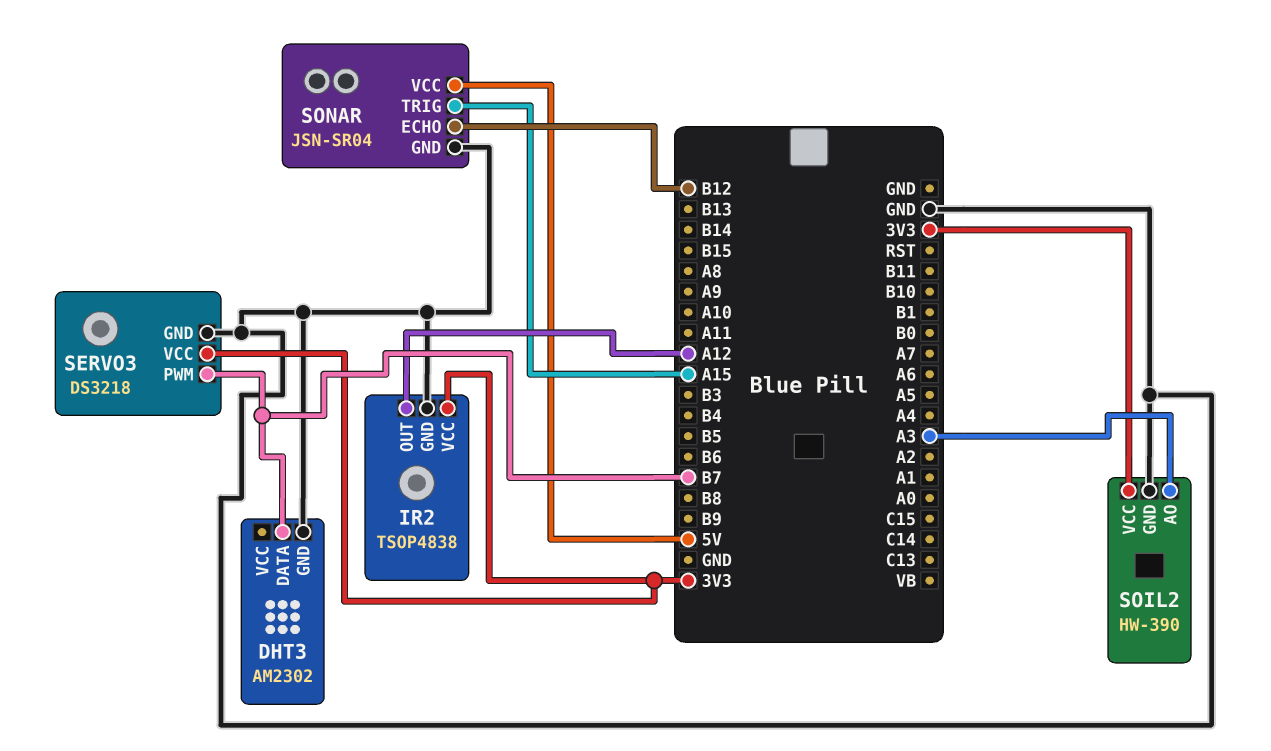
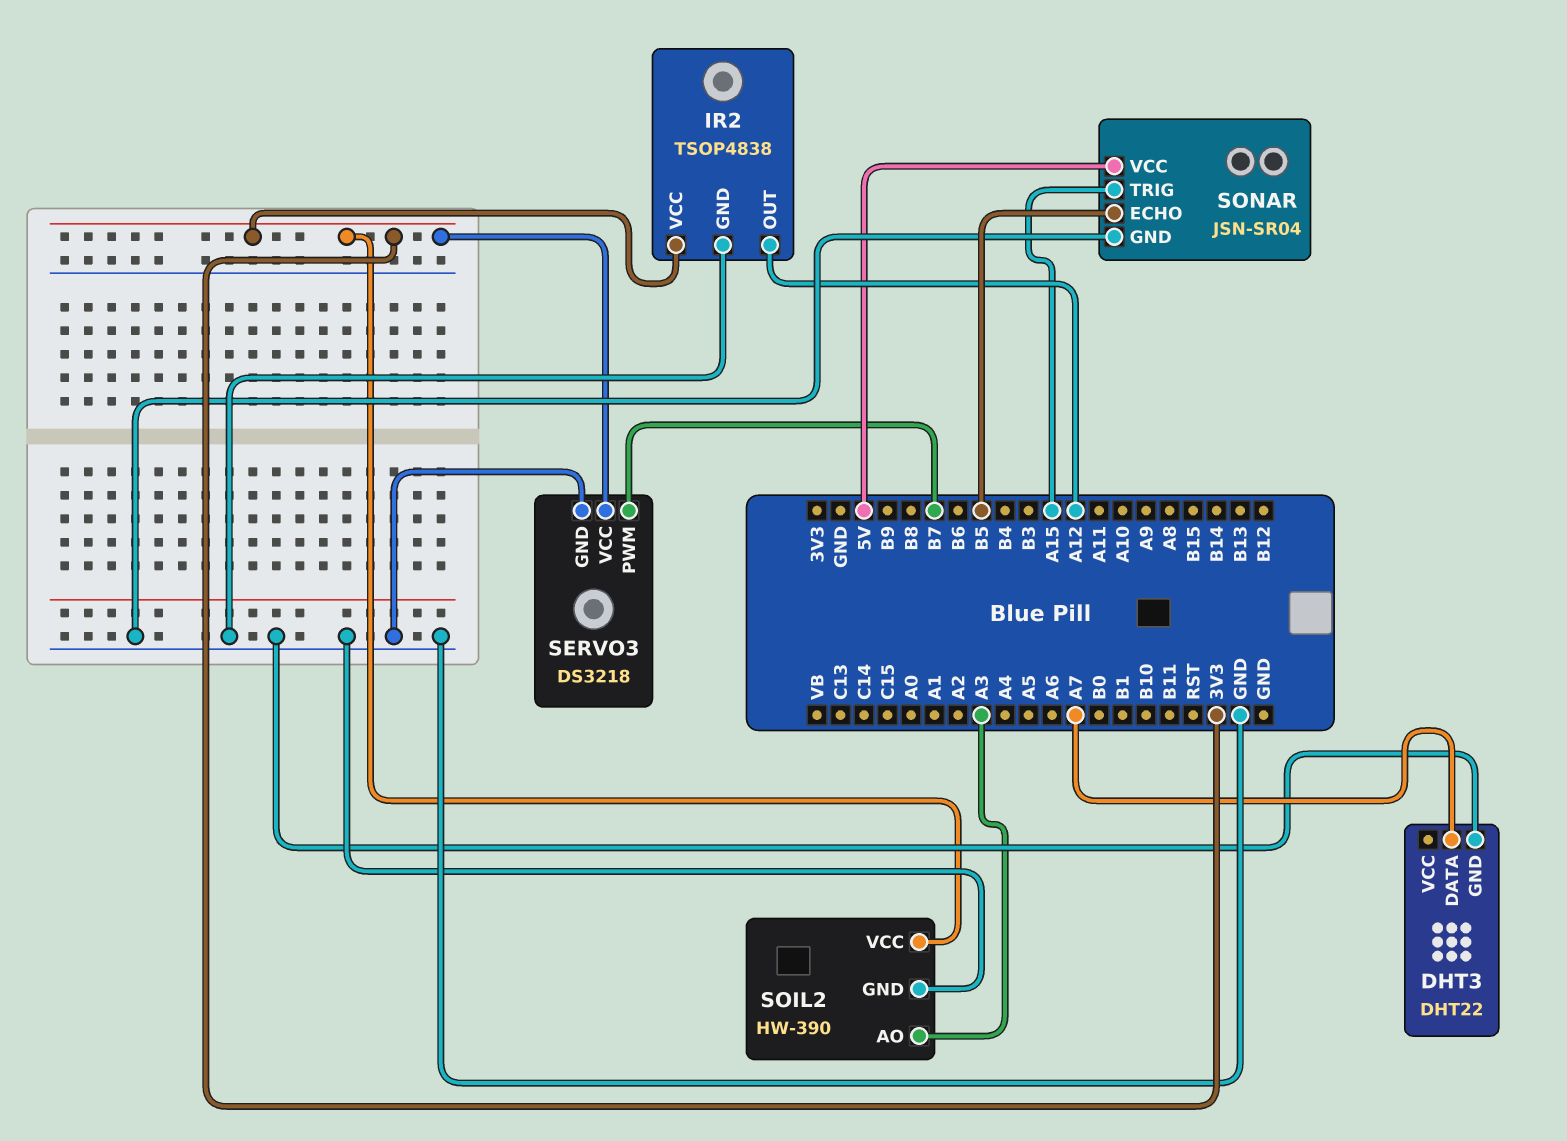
DHT3: AM2302 -> DHT22
DHT3 pin DATA: B7 -> A7
SONAR pin ECHO: B12 -> B5

